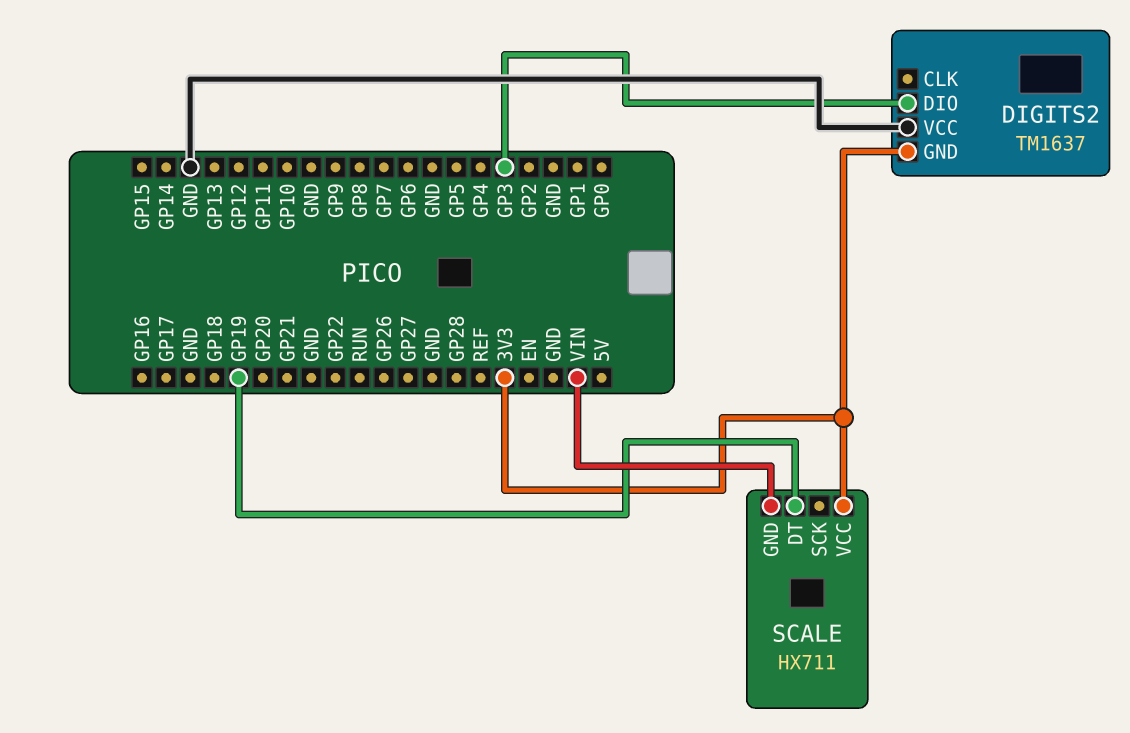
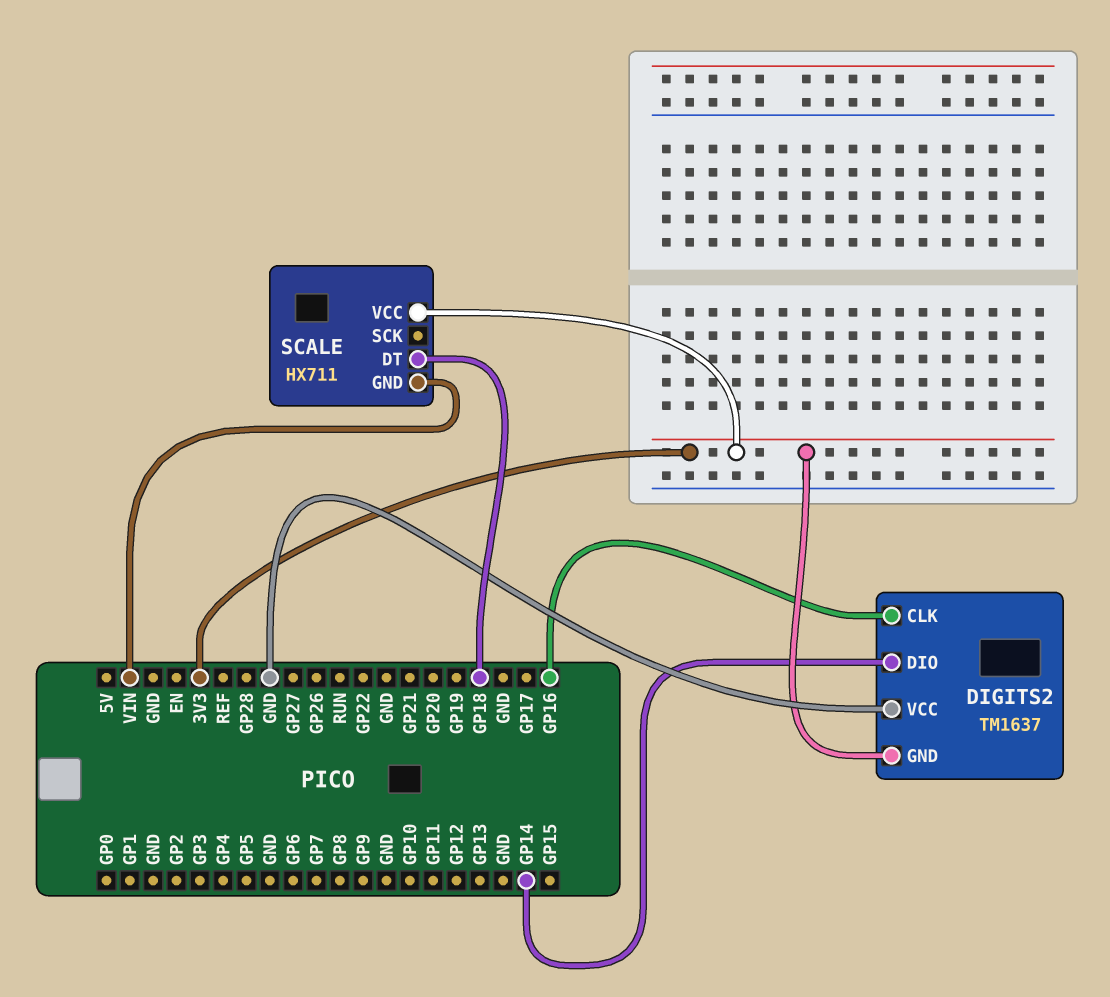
DIGITS2 pin CLK: none -> GP16
DIGITS2 pin DIO: GP3 -> GP14
SCALE pin DT: GP19 -> GP18

